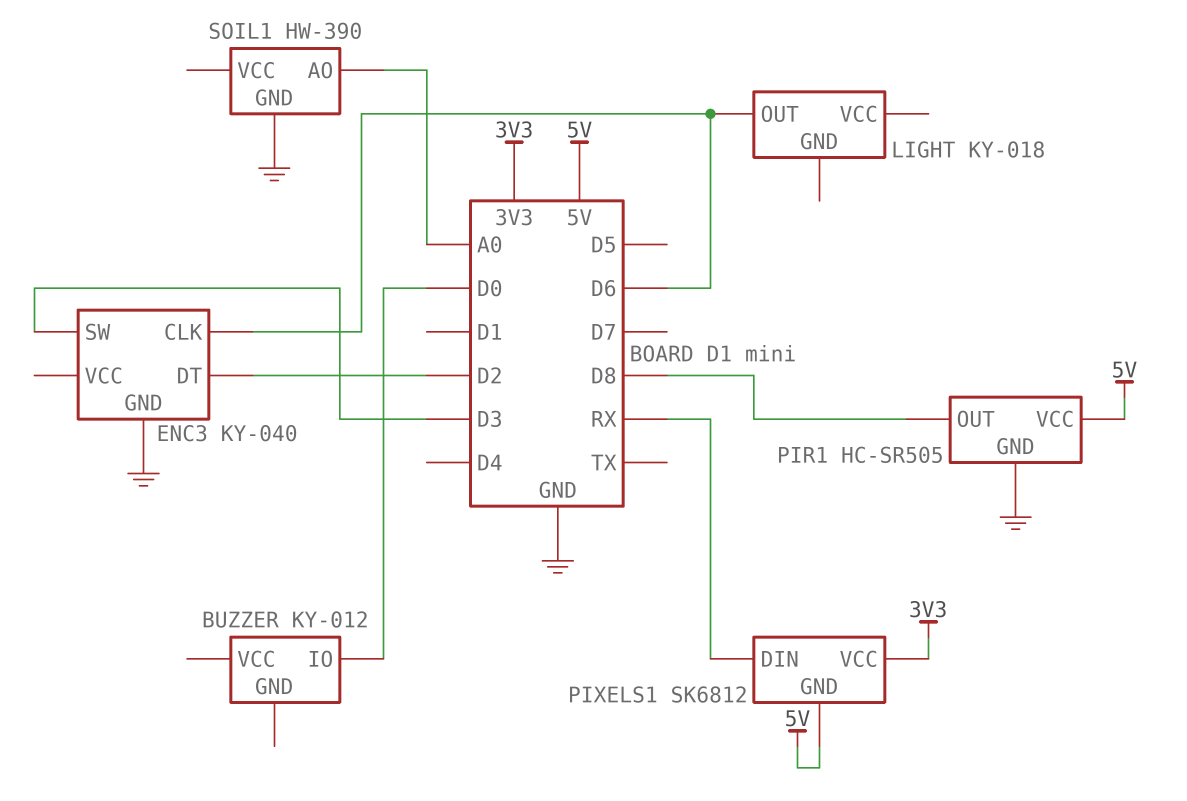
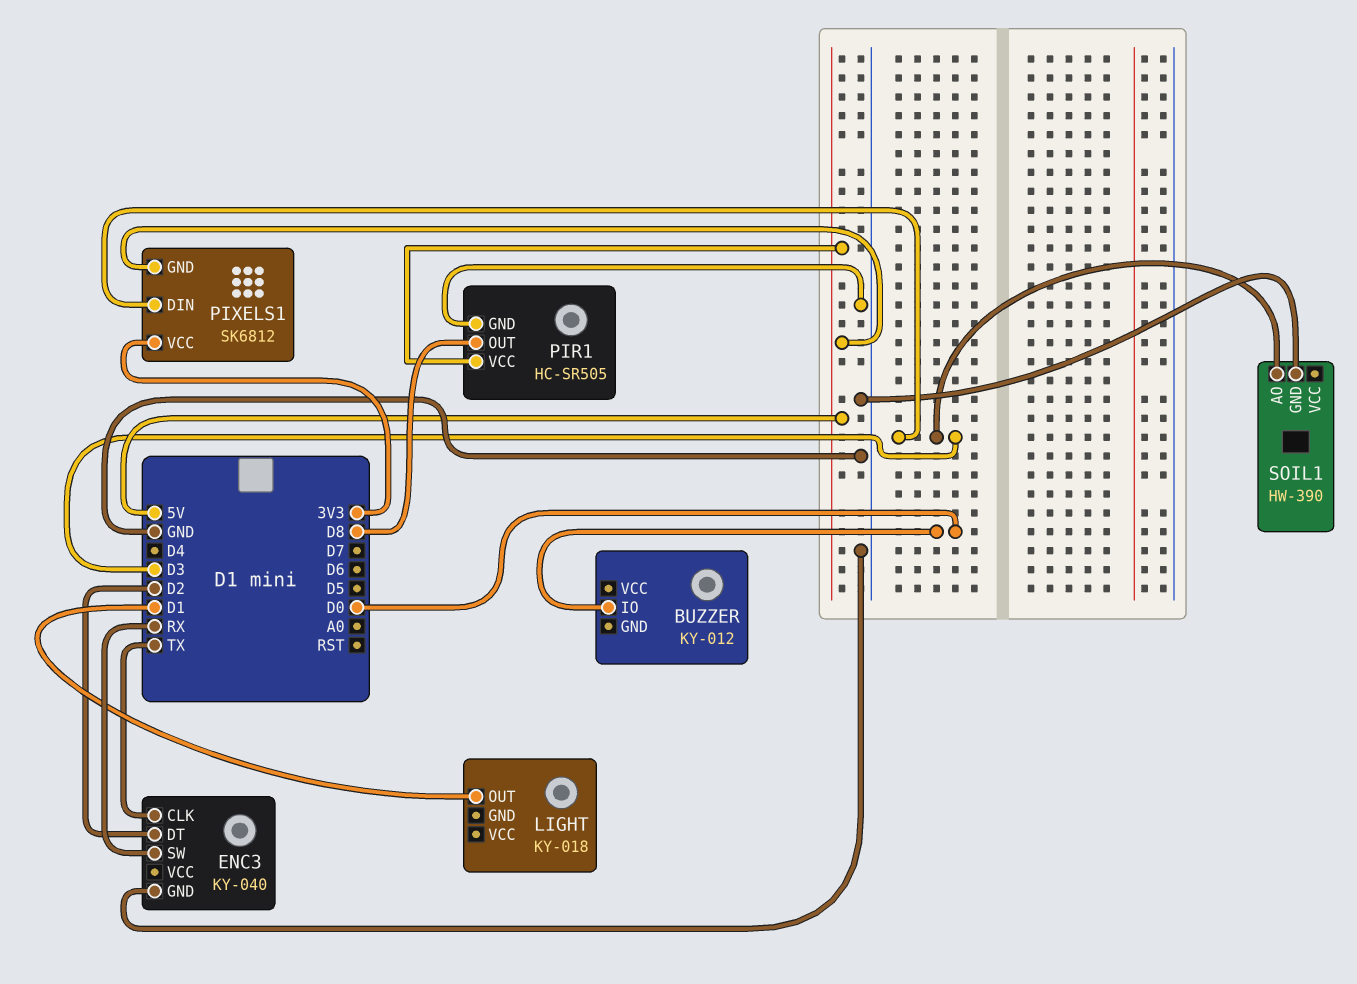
ENC3 pin CLK: D6 -> TX
ENC3 pin SW: D3 -> RX
LIGHT pin OUT: D6 -> D1
PIXELS1 pin DIN: RX -> D3
SOIL1 pin AO: A0 -> D3

